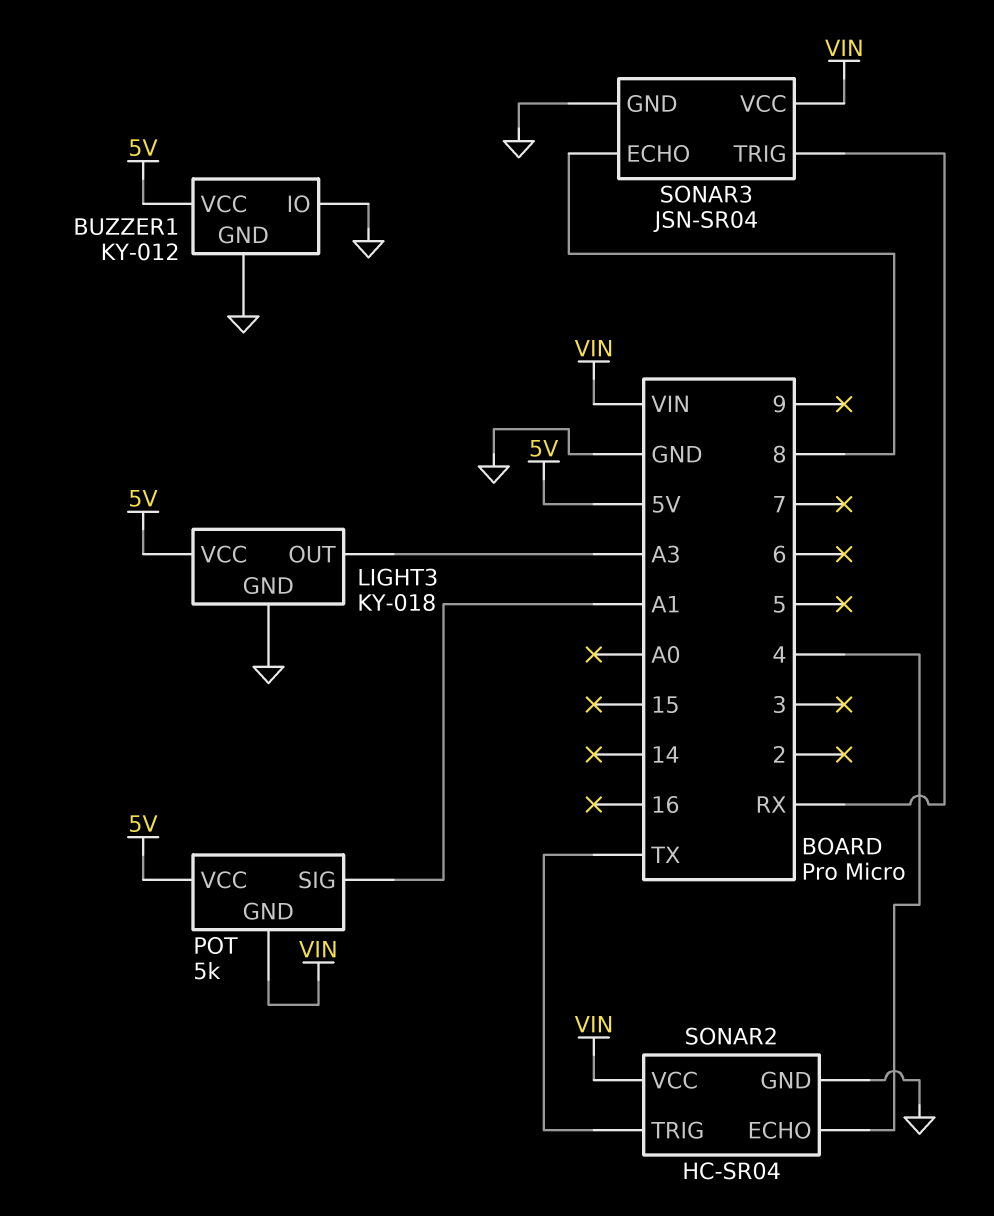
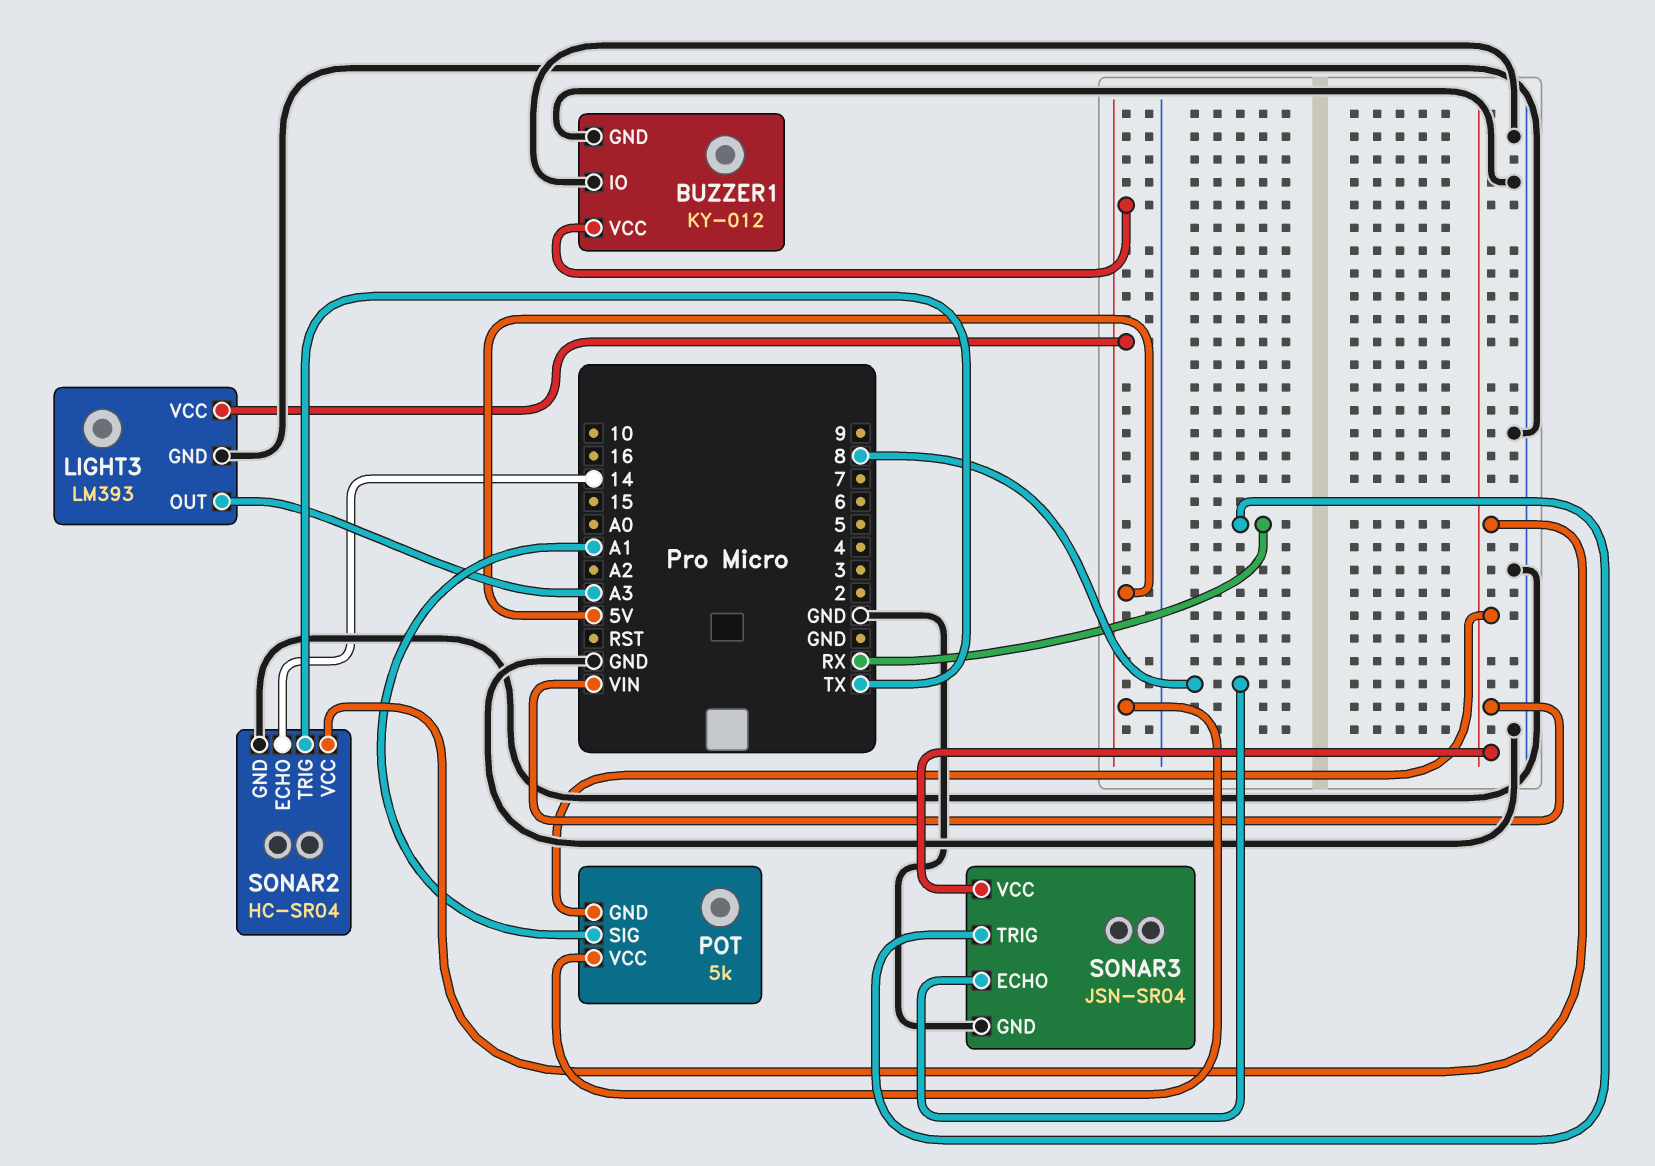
LIGHT3: KY-018 -> LM393
SONAR2 pin ECHO: 4 -> 14

